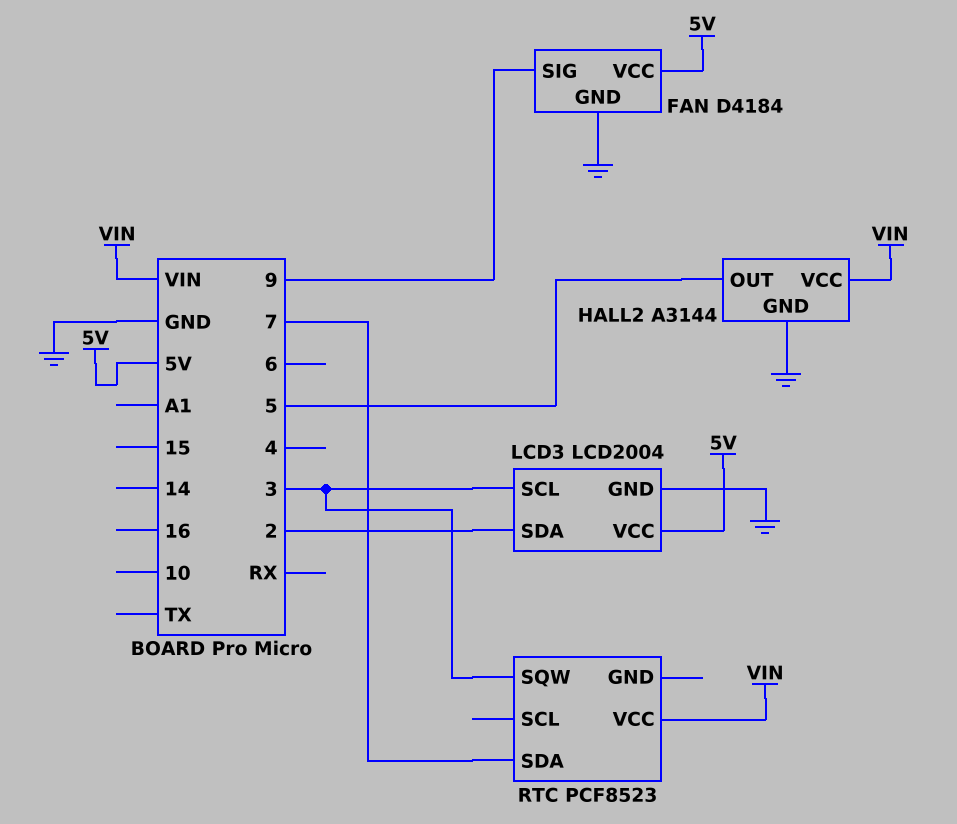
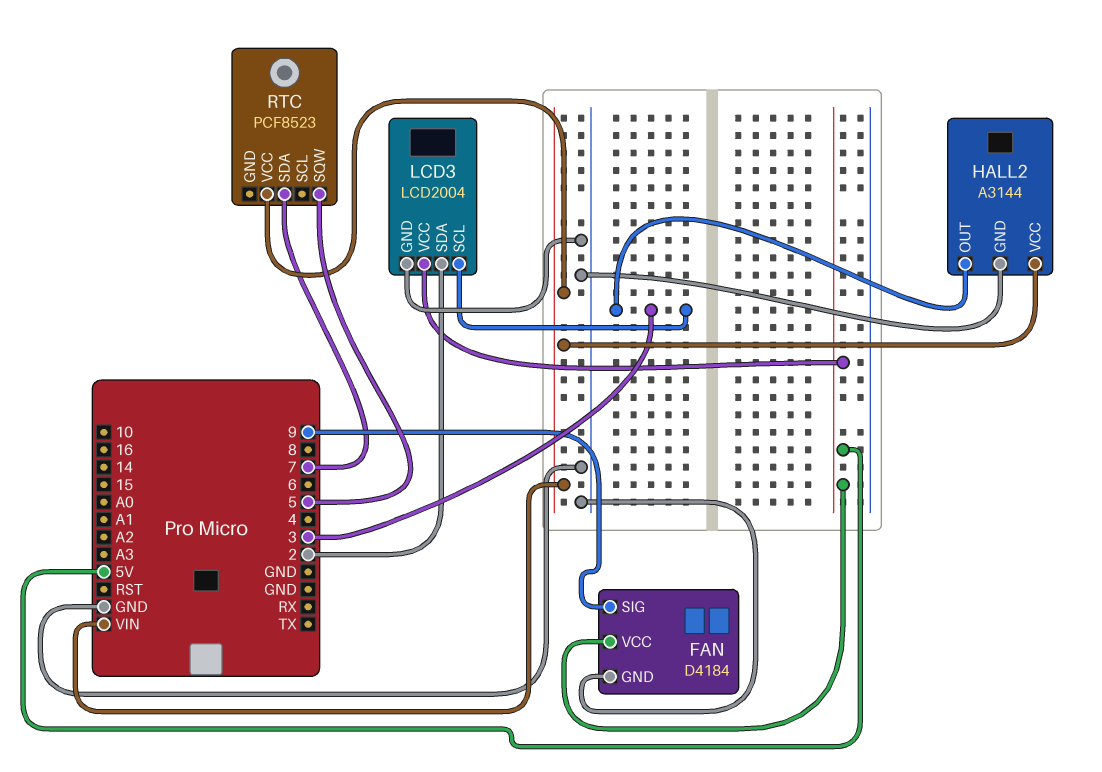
HALL2 pin OUT: 5 -> 3
RTC pin SQW: 3 -> 5

